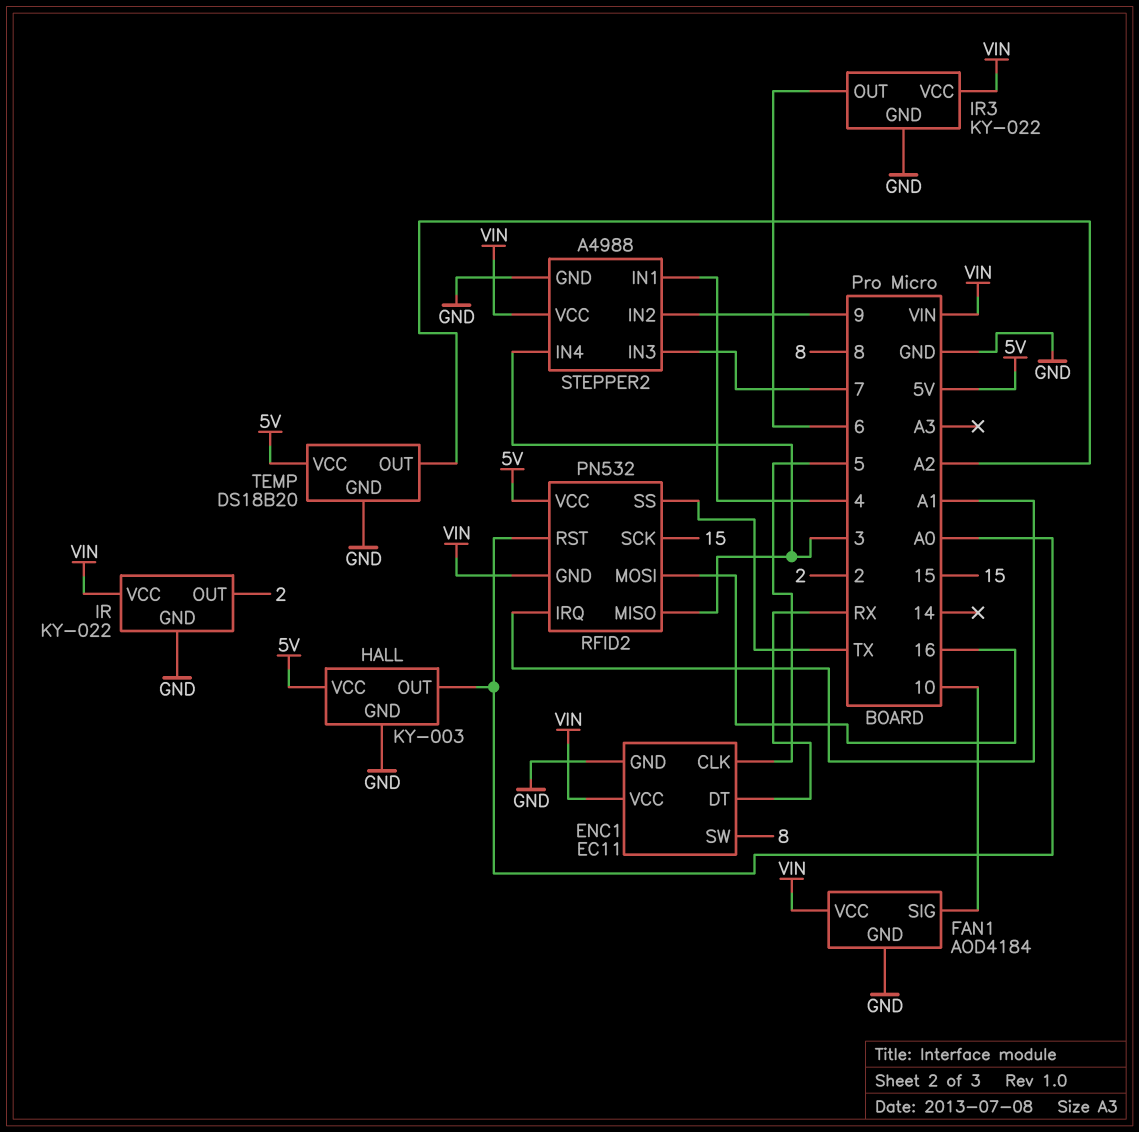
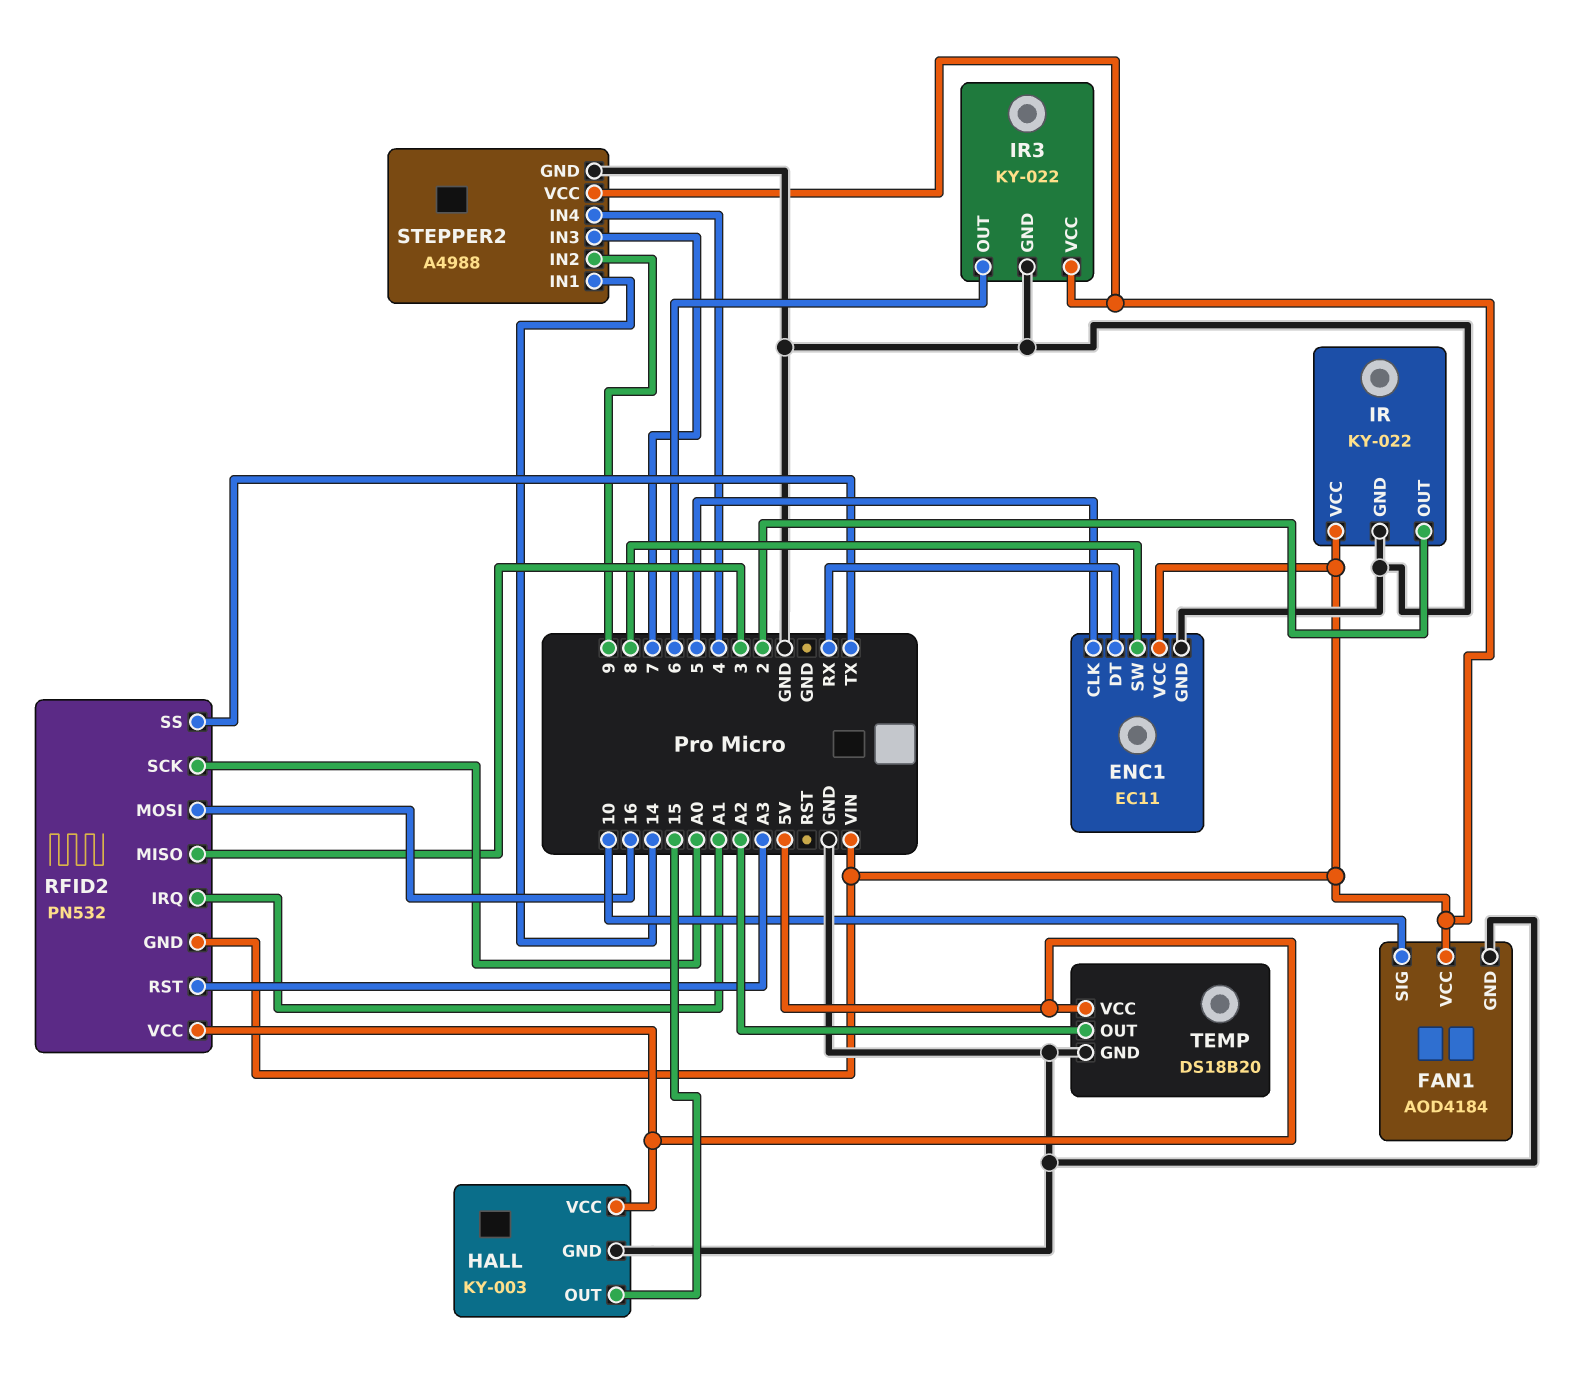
HALL pin OUT: A0 -> 15
RFID2 pin RST: A0 -> A3
RFID2 pin SCK: 15 -> A0
STEPPER2 pin IN1: 4 -> 14
STEPPER2 pin IN4: 3 -> 4

